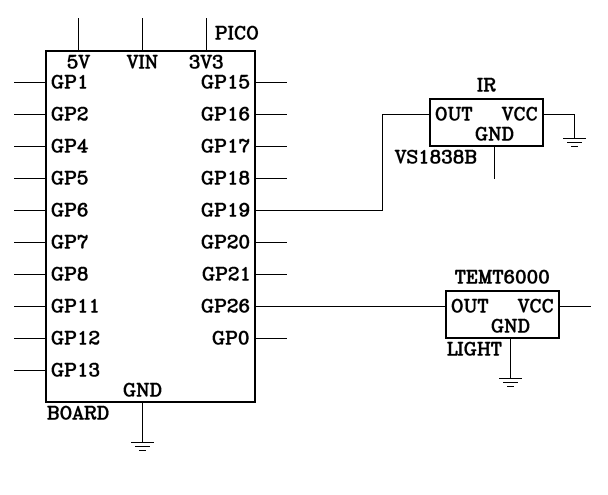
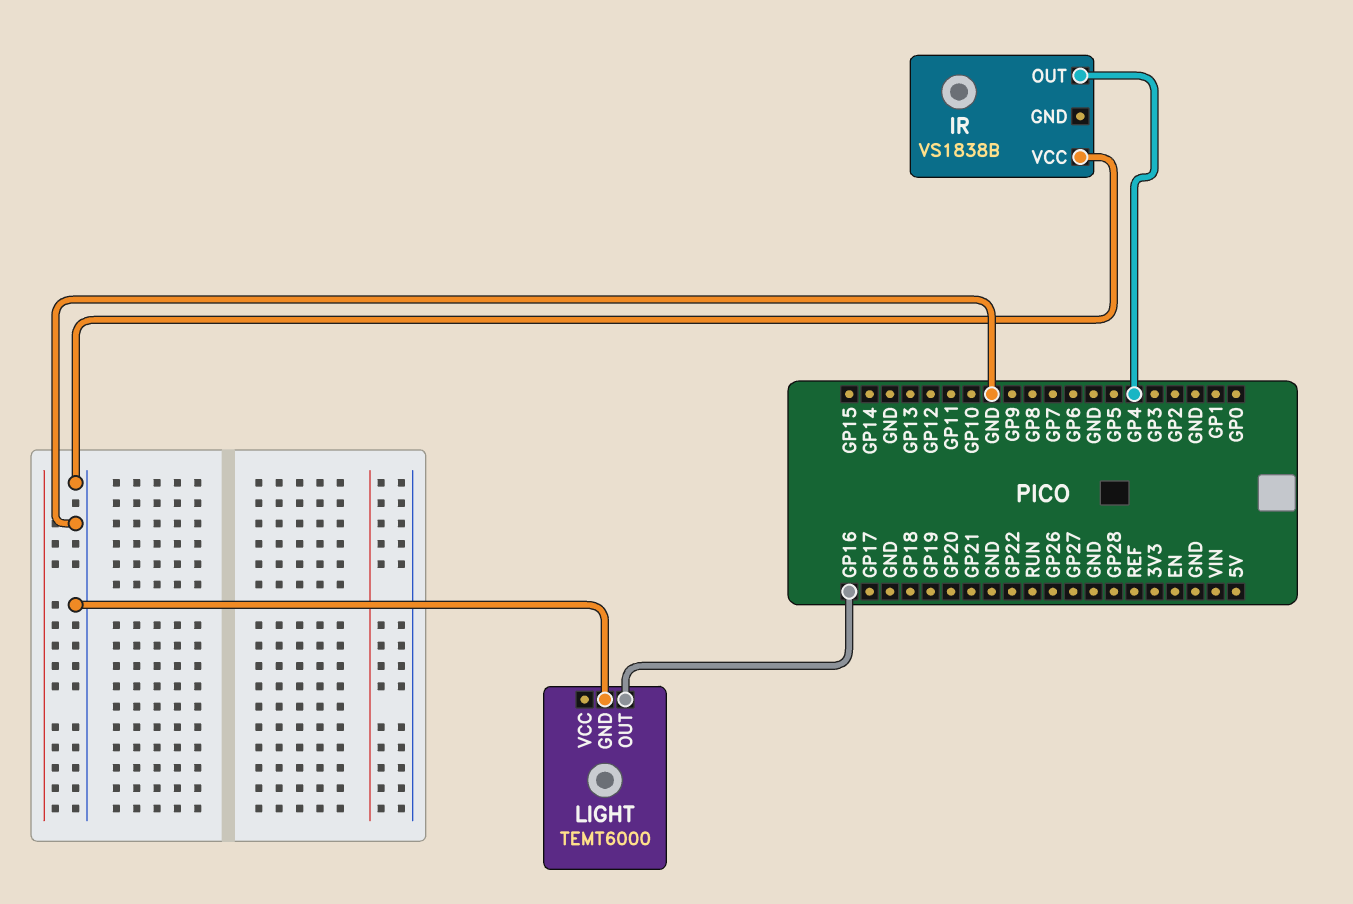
IR pin OUT: GP19 -> GP4
LIGHT pin OUT: GP26 -> GP16

